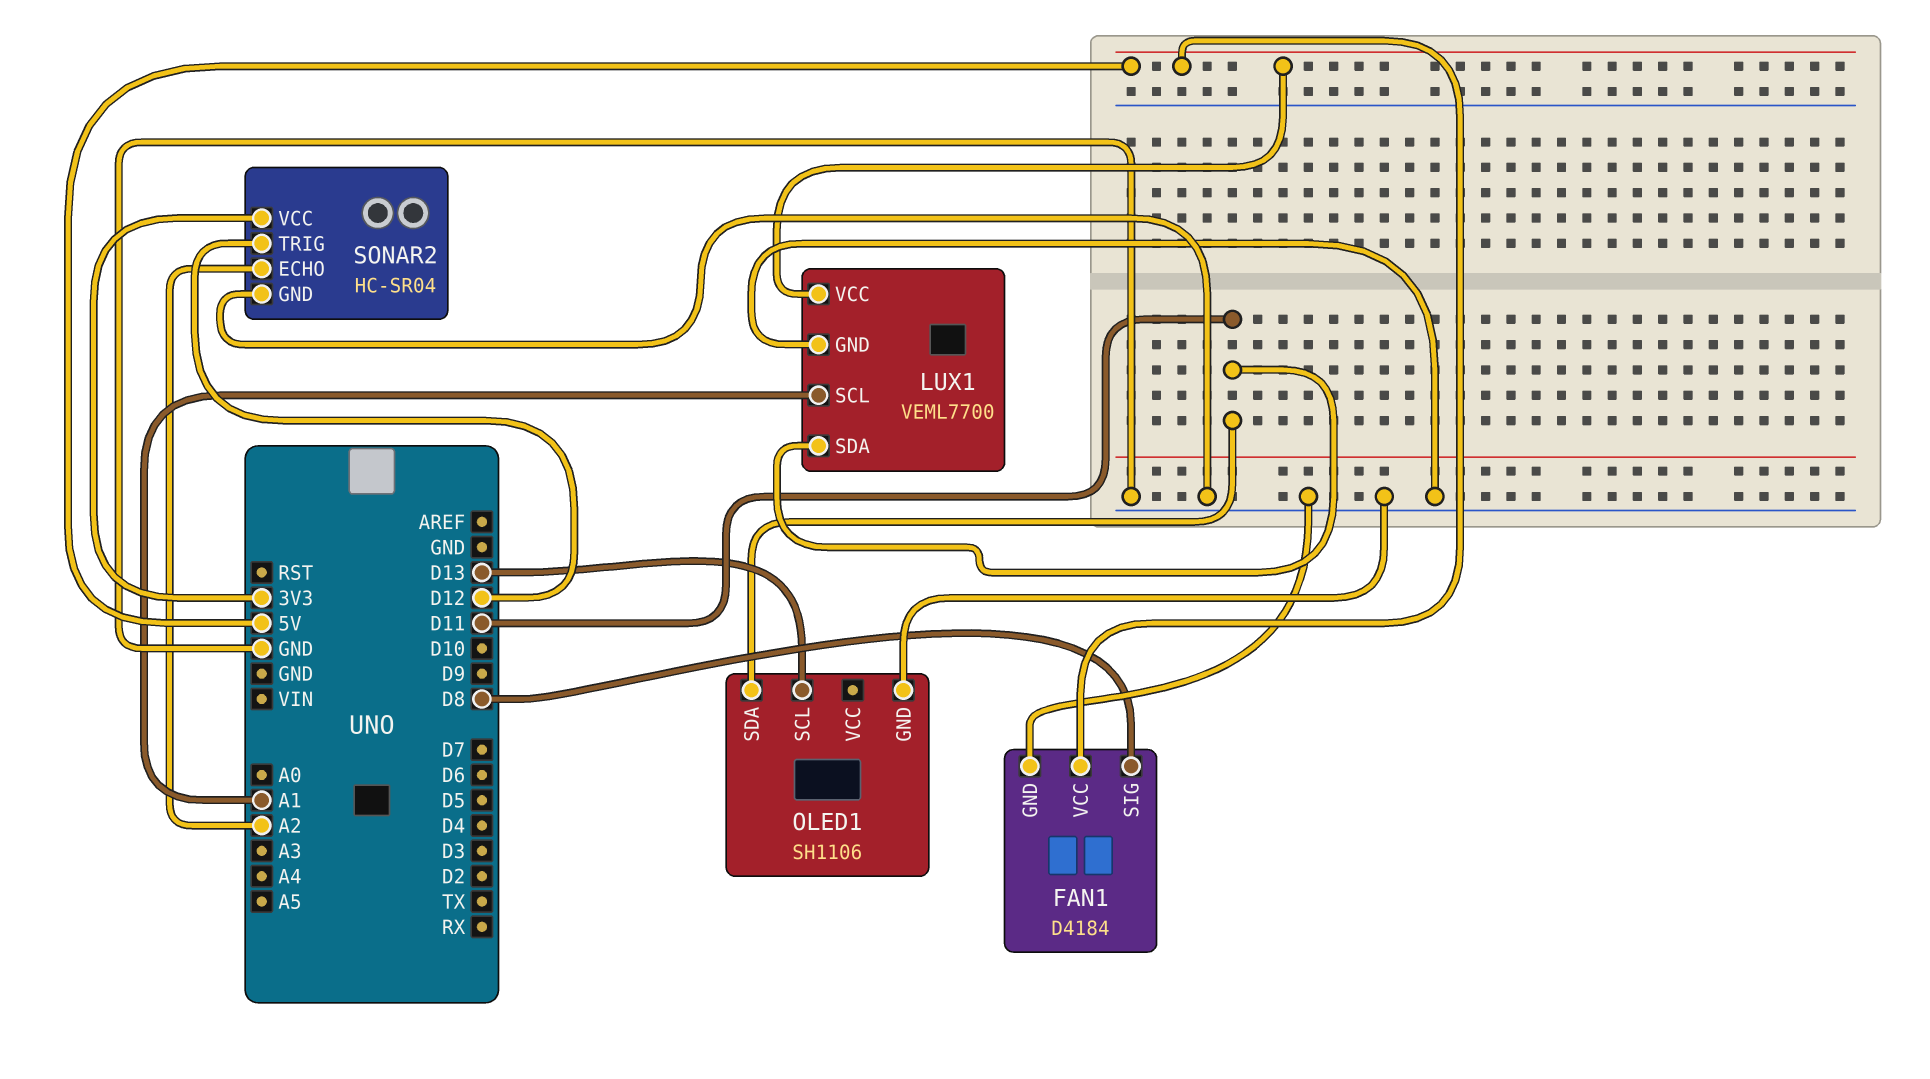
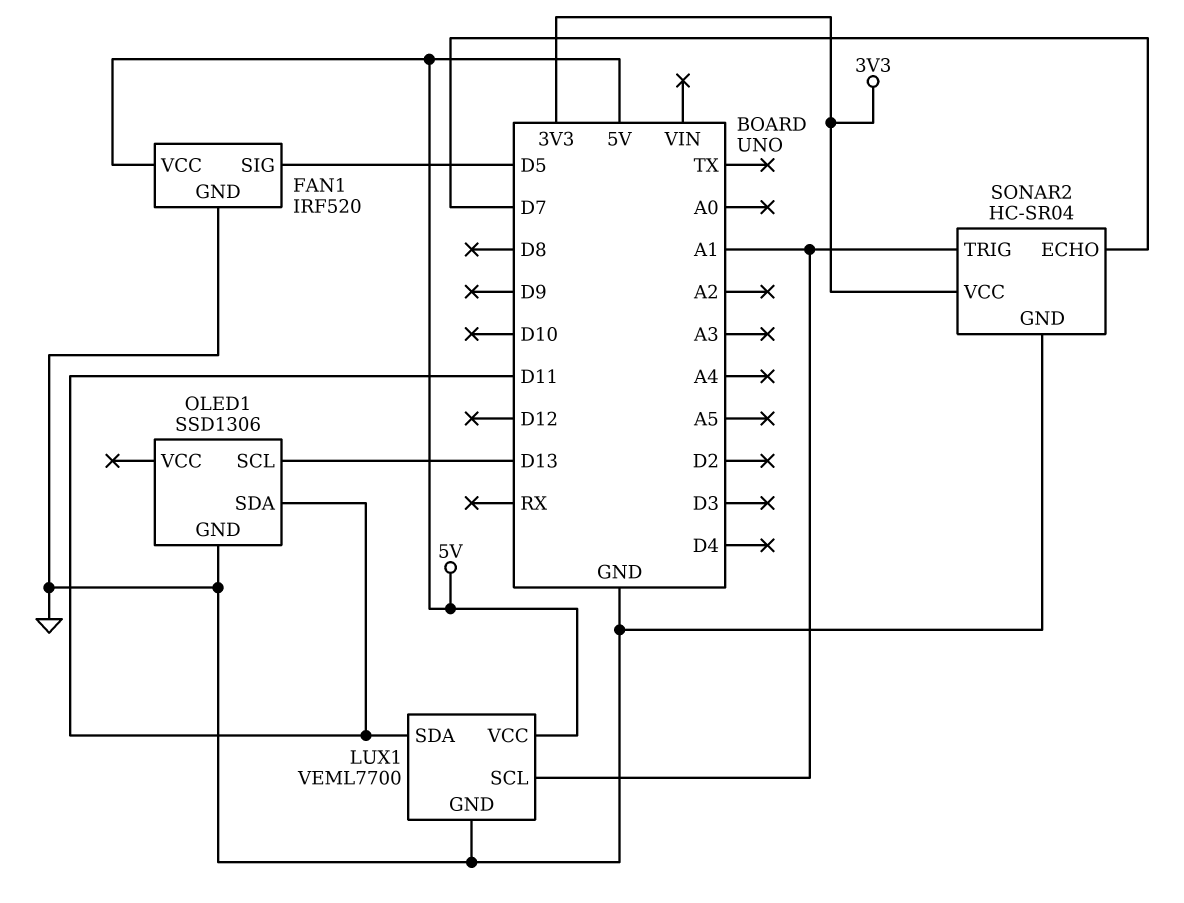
FAN1: D4184 -> IRF520
FAN1 pin SIG: D8 -> D5
OLED1: SH1106 -> SSD1306
SONAR2 pin ECHO: A2 -> D7
SONAR2 pin TRIG: D12 -> A1

